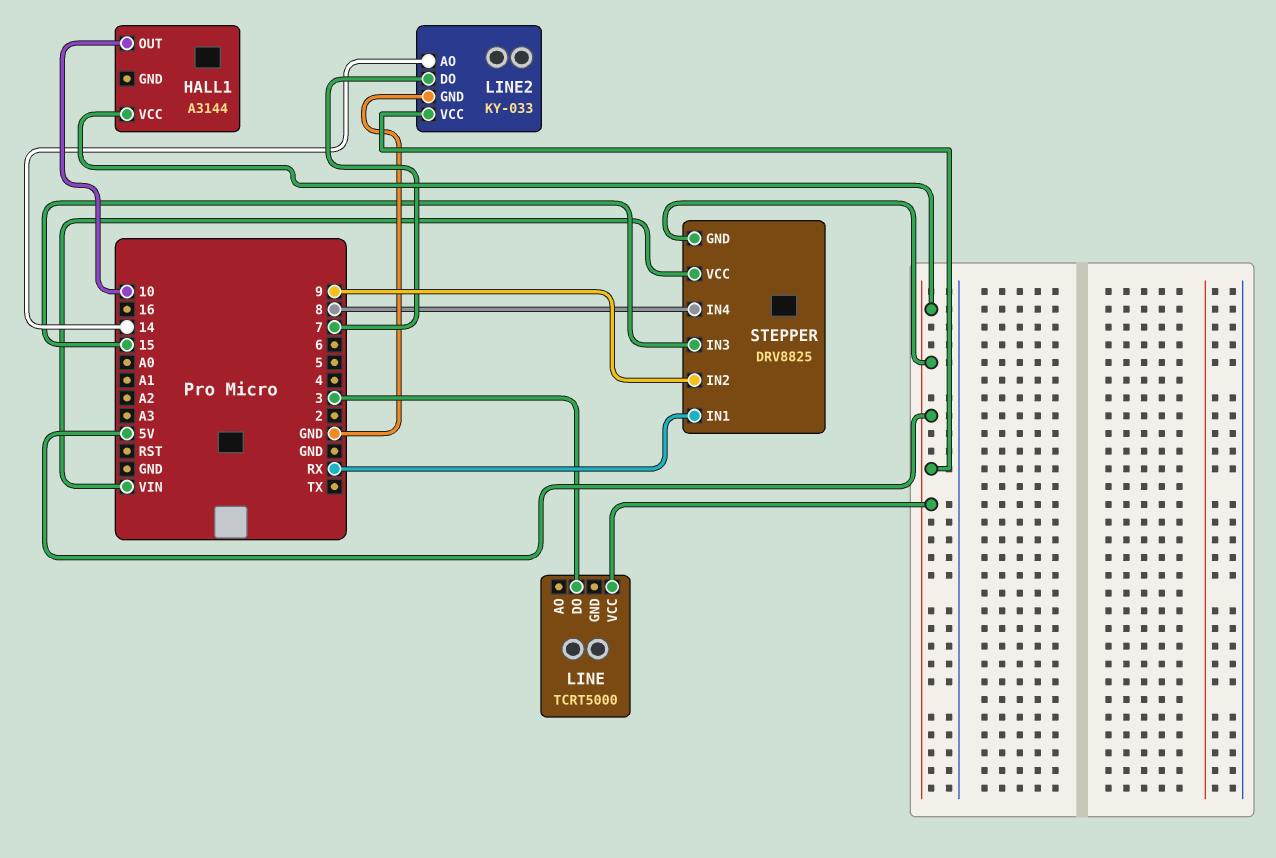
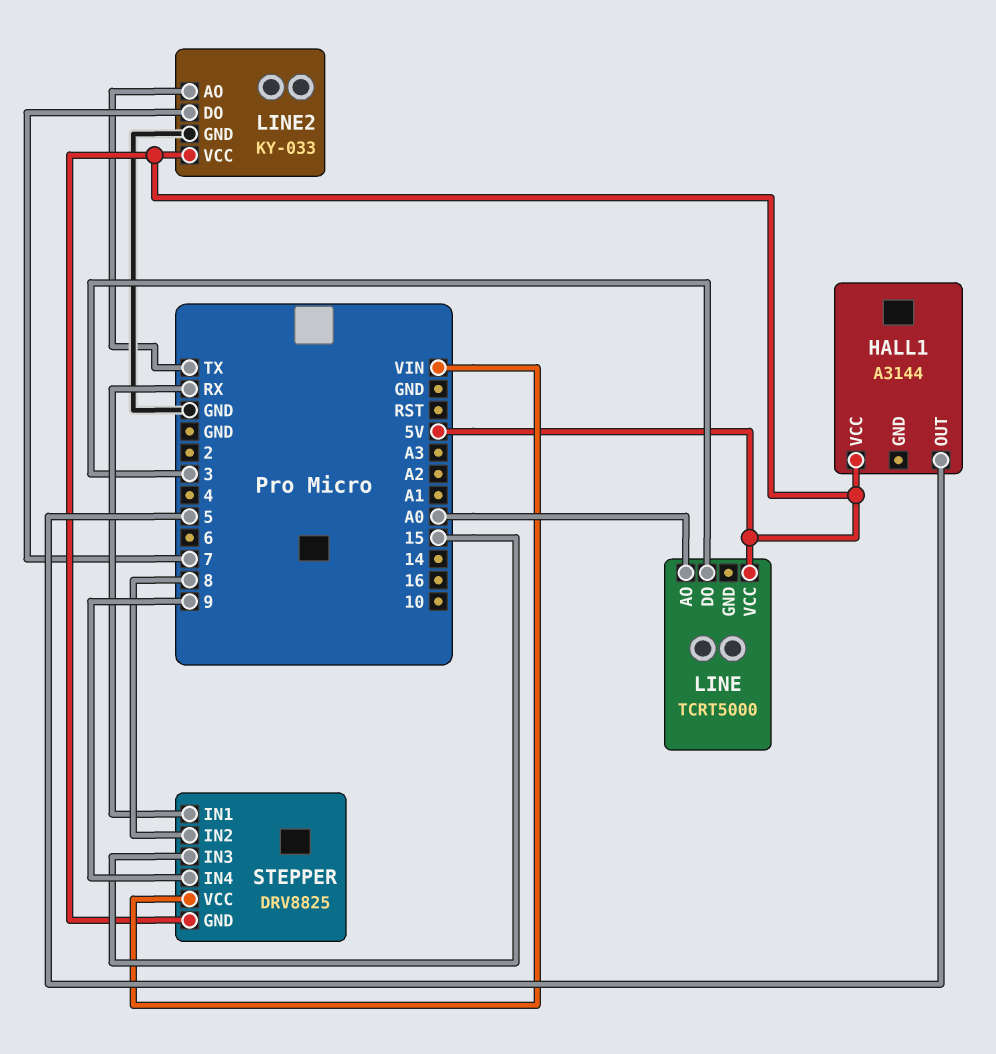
HALL1 pin OUT: 10 -> 5
LINE pin AO: none -> A0
LINE2 pin AO: 14 -> TX
STEPPER pin IN2: 9 -> 8
STEPPER pin IN4: 8 -> 9

